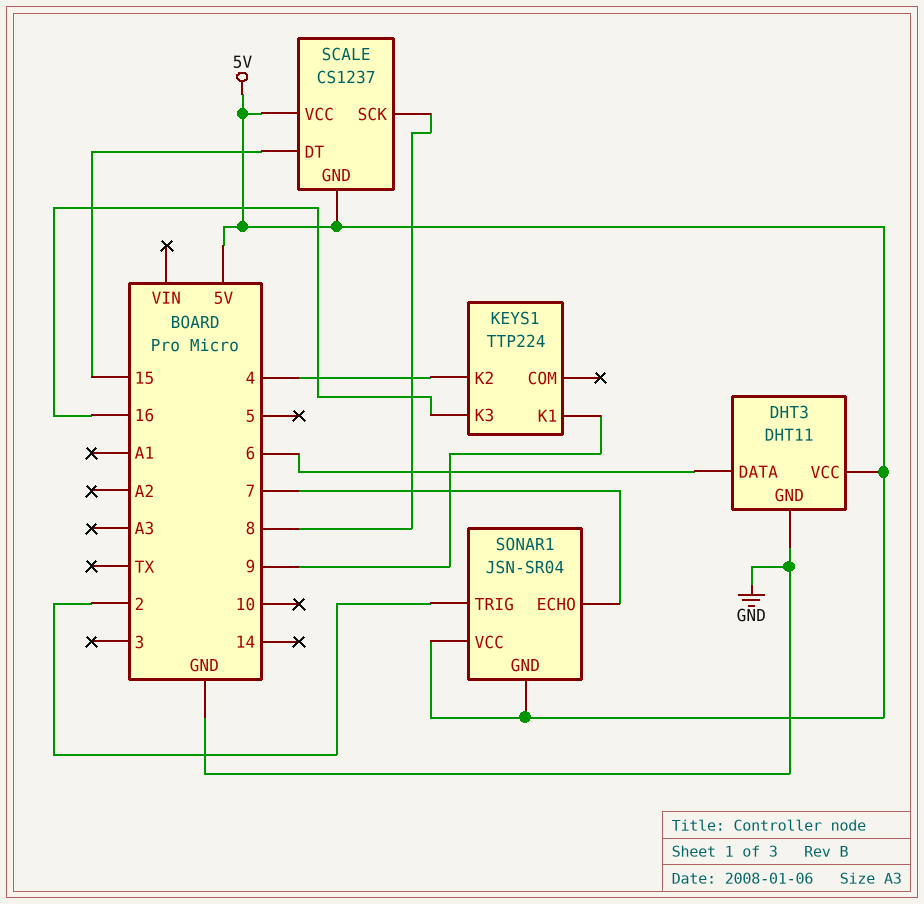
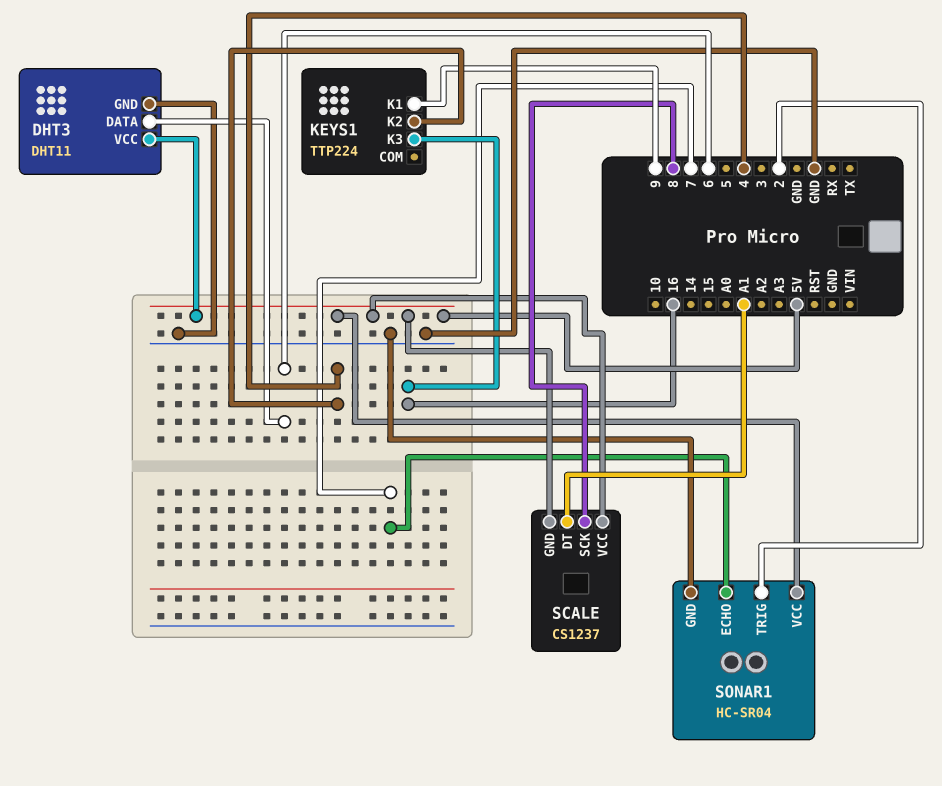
SCALE pin DT: 15 -> A1
SONAR1: JSN-SR04 -> HC-SR04
SONAR1 pin GND: 5V -> GND

